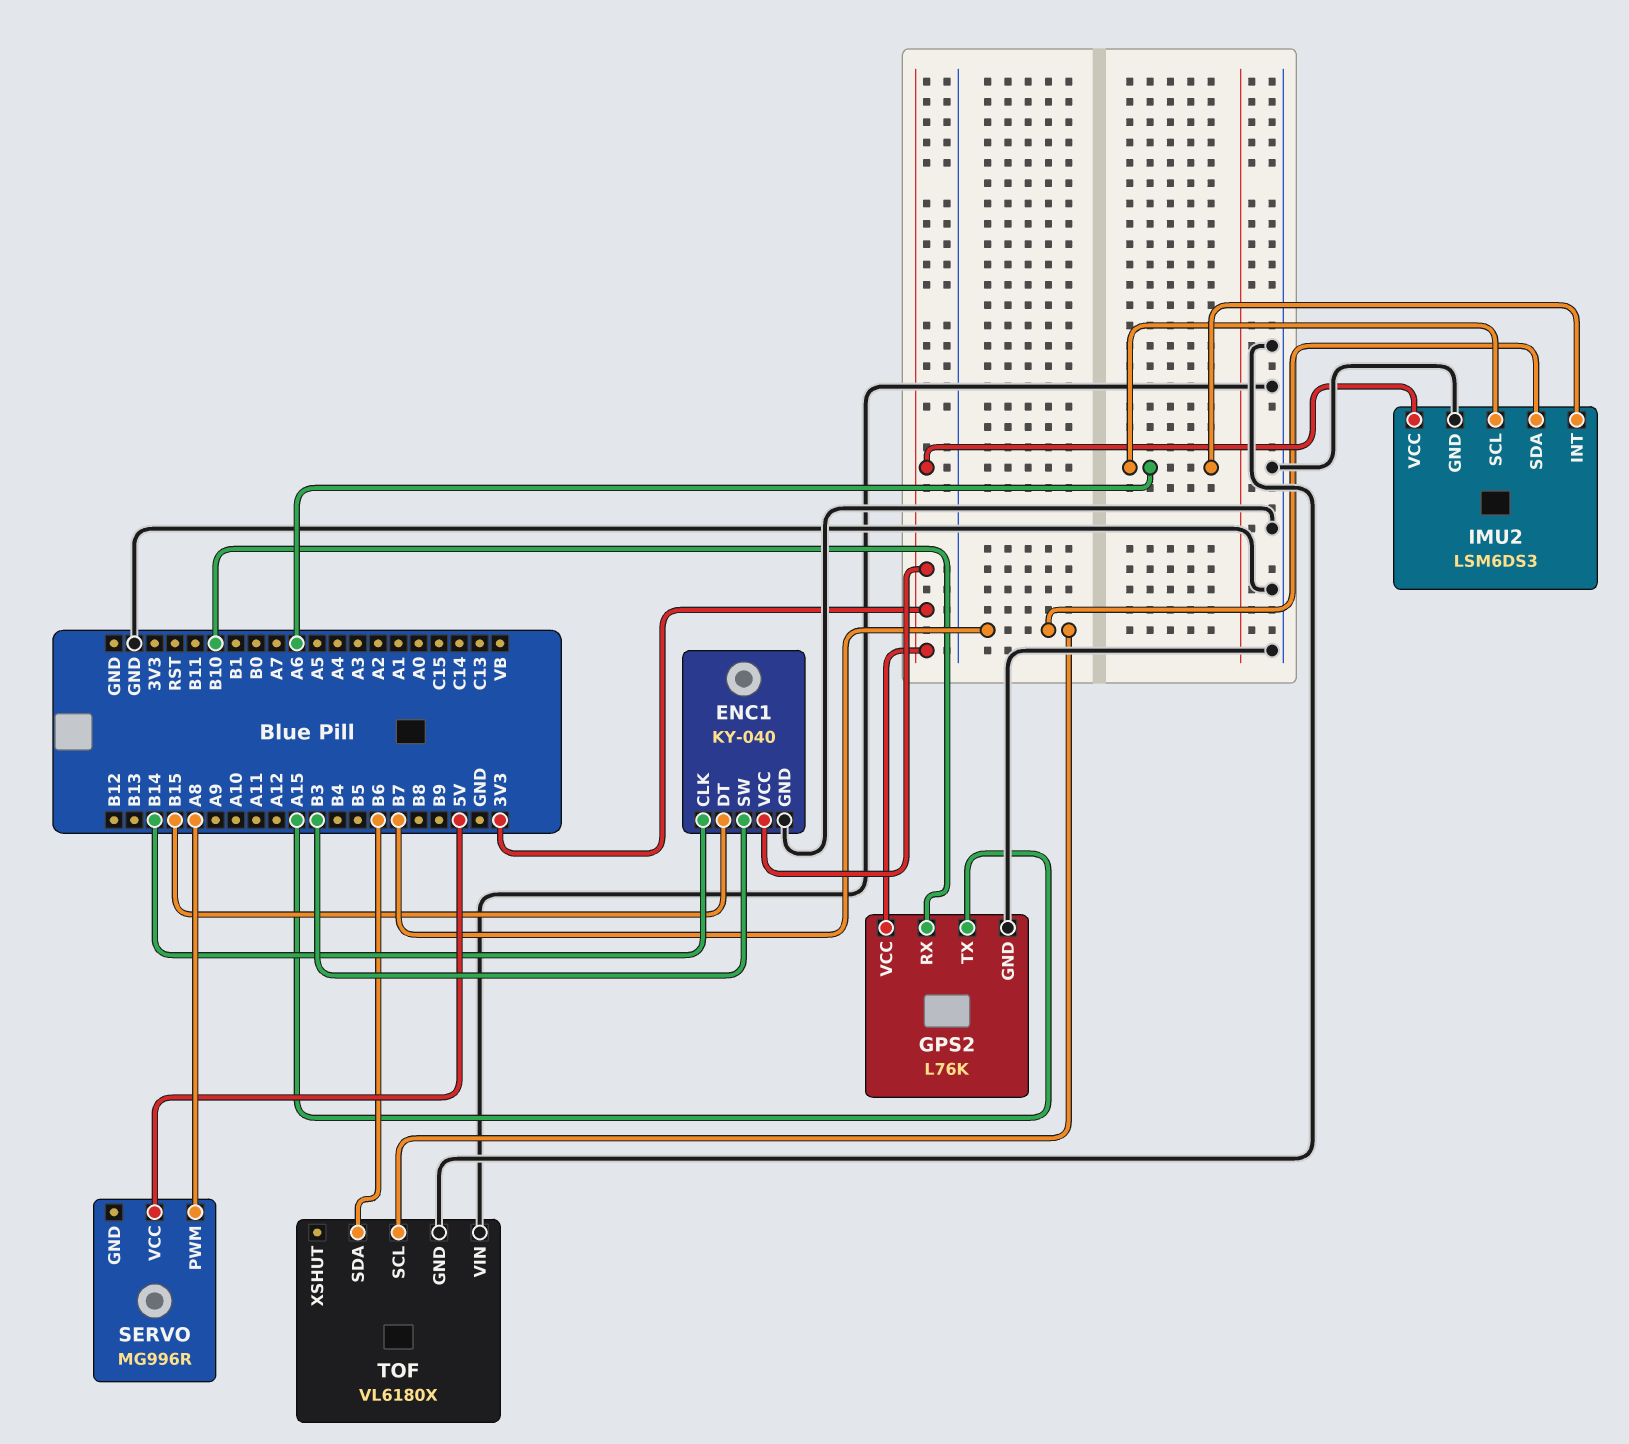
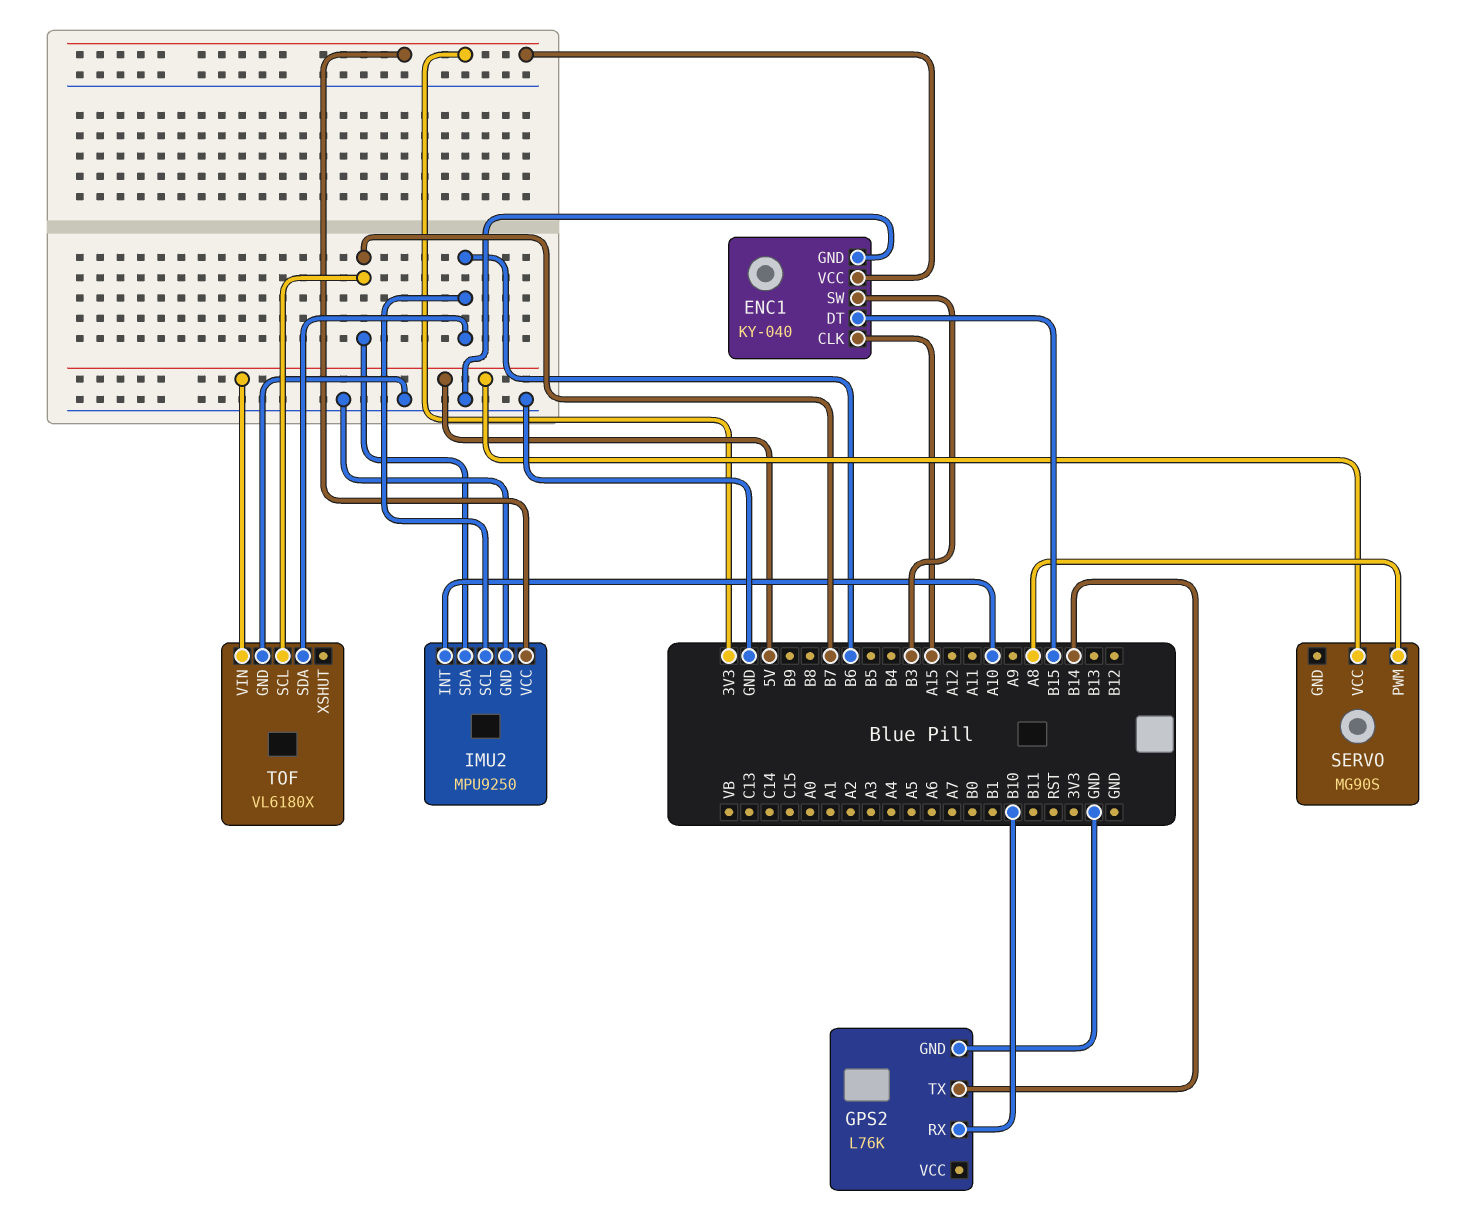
ENC1 pin CLK: B14 -> A15
GPS2 pin TX: A15 -> B14
GPS2 pin VCC: 3V3 -> none
IMU2: LSM6DS3 -> MPU9250
IMU2 pin INT: A6 -> A10
IMU2 pin SCL: A6 -> B6
SERVO: MG996R -> MG90S
TOF pin VIN: GND -> 5V

